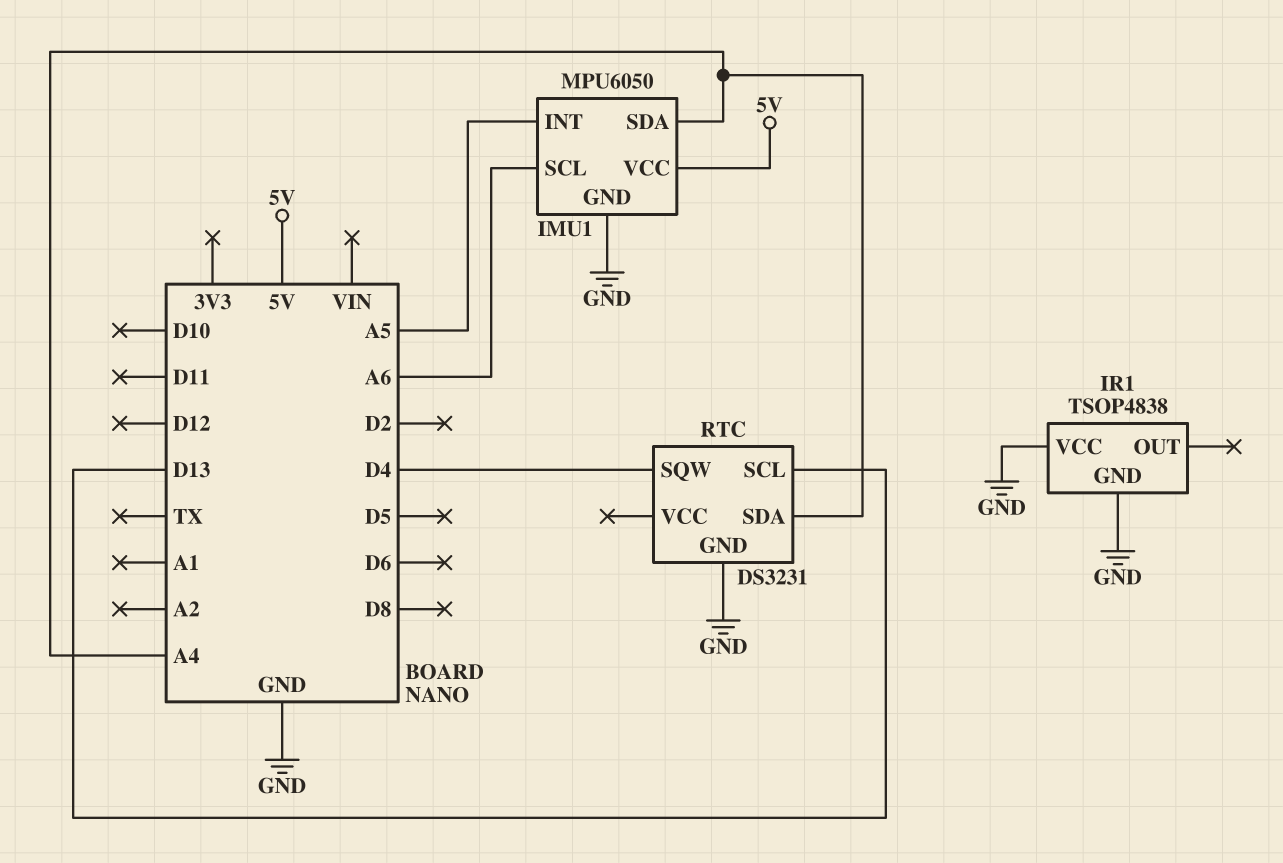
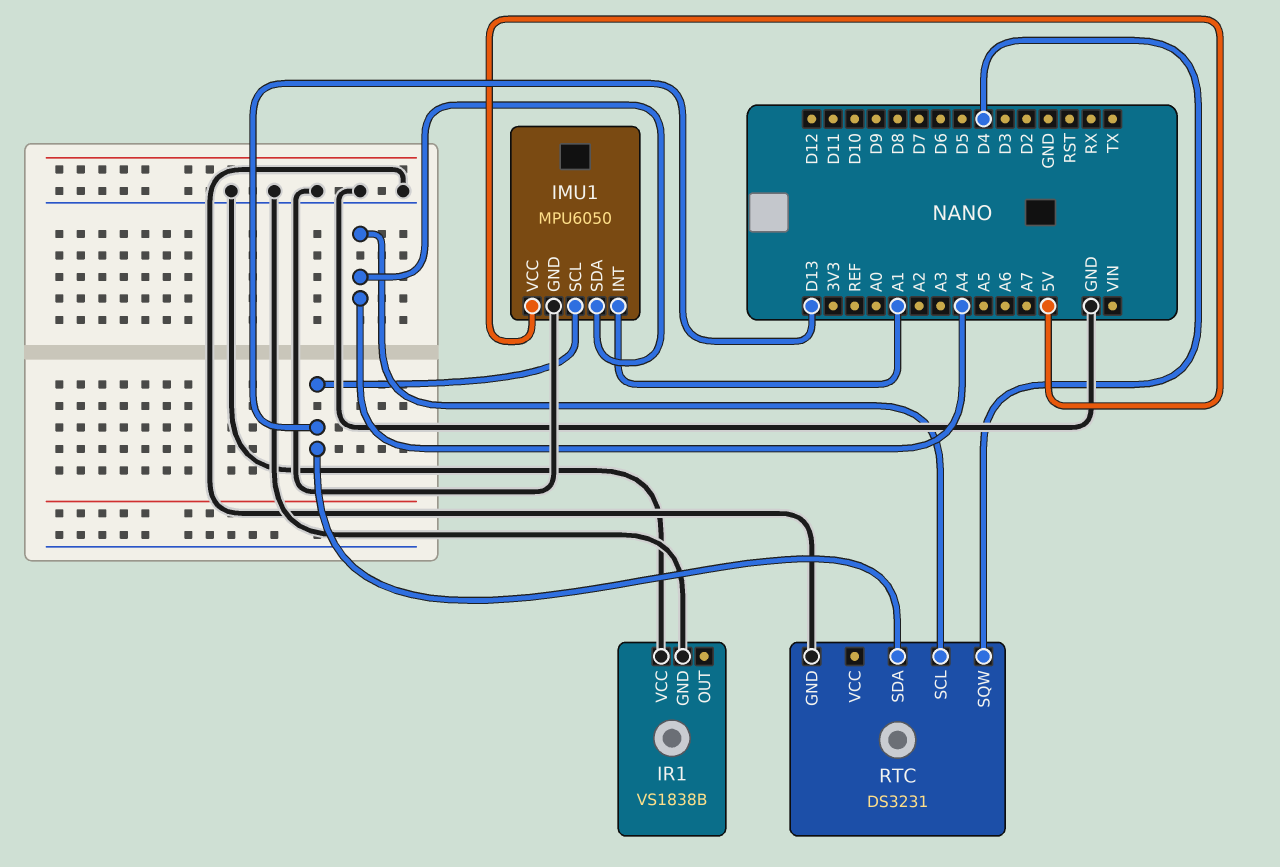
IMU1 pin INT: A5 -> A1
IMU1 pin SCL: A6 -> D13
IR1: TSOP4838 -> VS1838B
RTC pin SCL: D13 -> A4
RTC pin SDA: A4 -> D13

